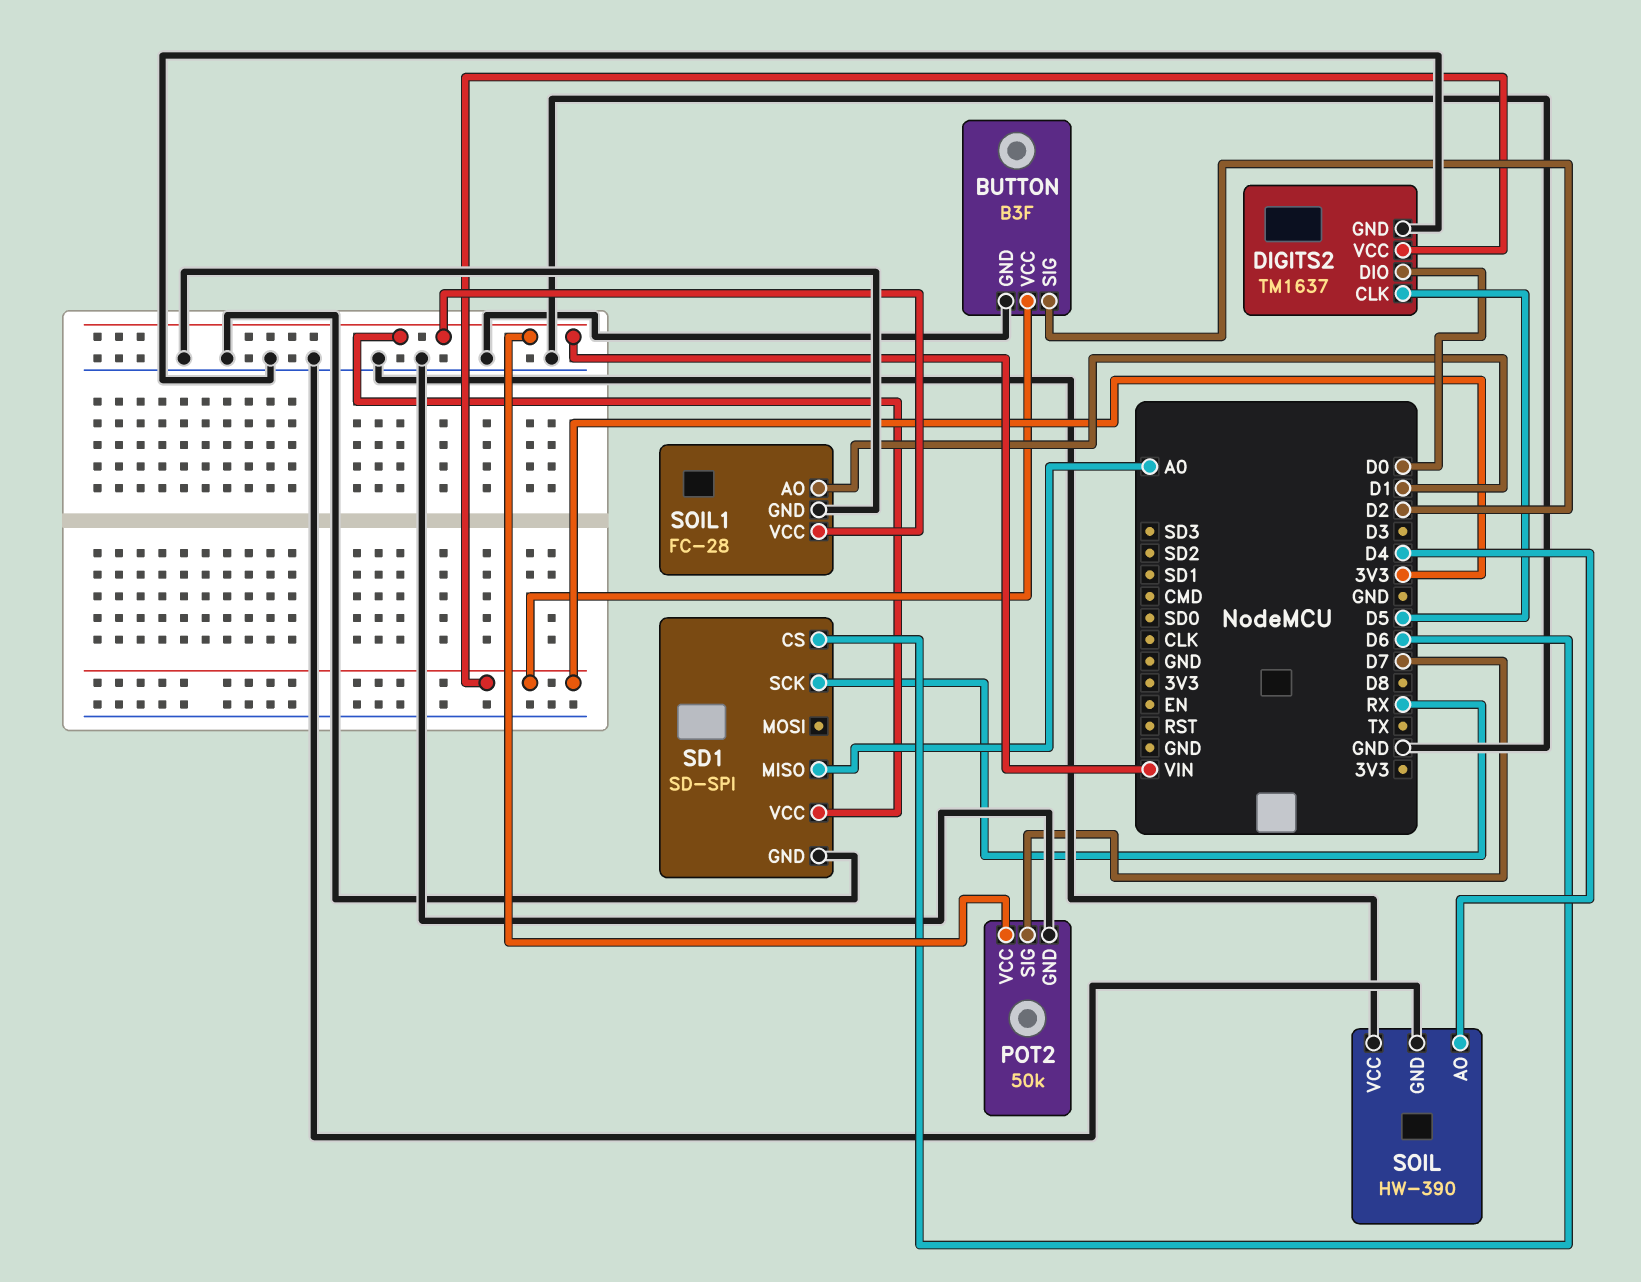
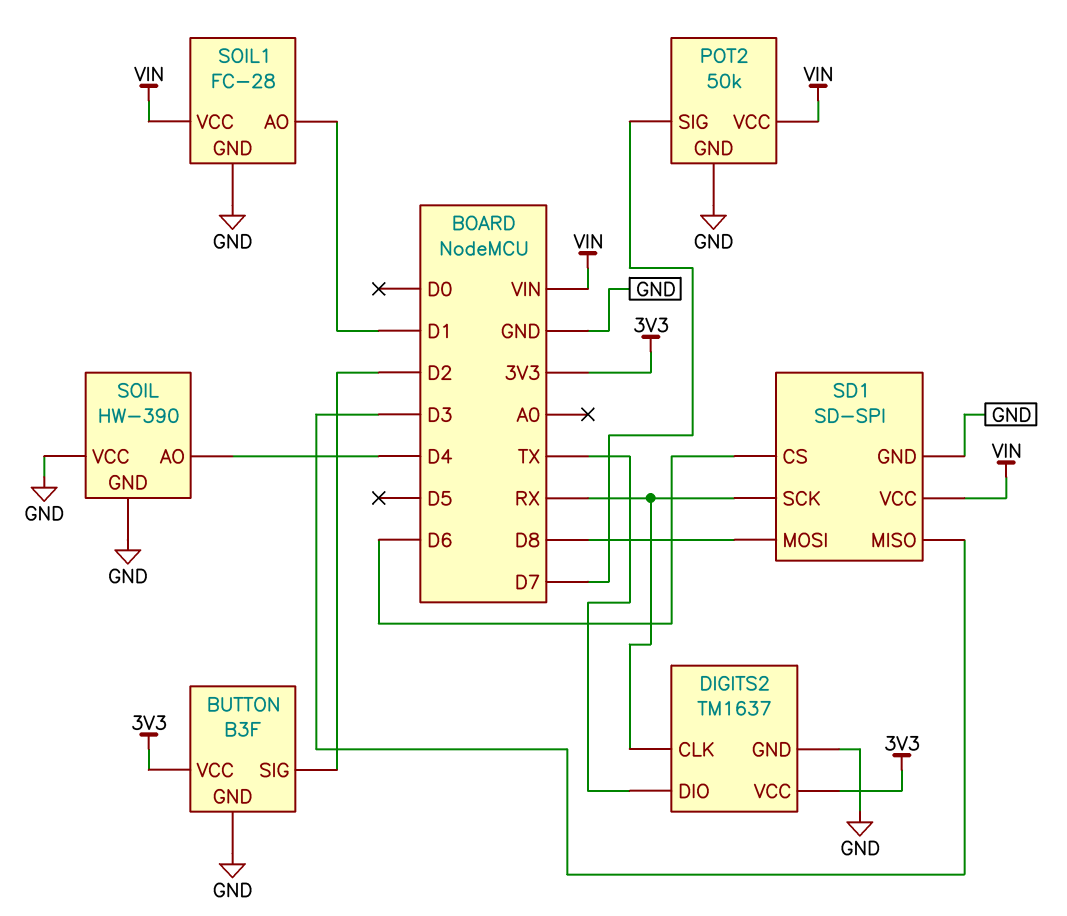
DIGITS2 pin CLK: D5 -> RX
DIGITS2 pin DIO: D0 -> TX
SD1 pin MISO: A0 -> D3
SD1 pin MOSI: none -> D8

